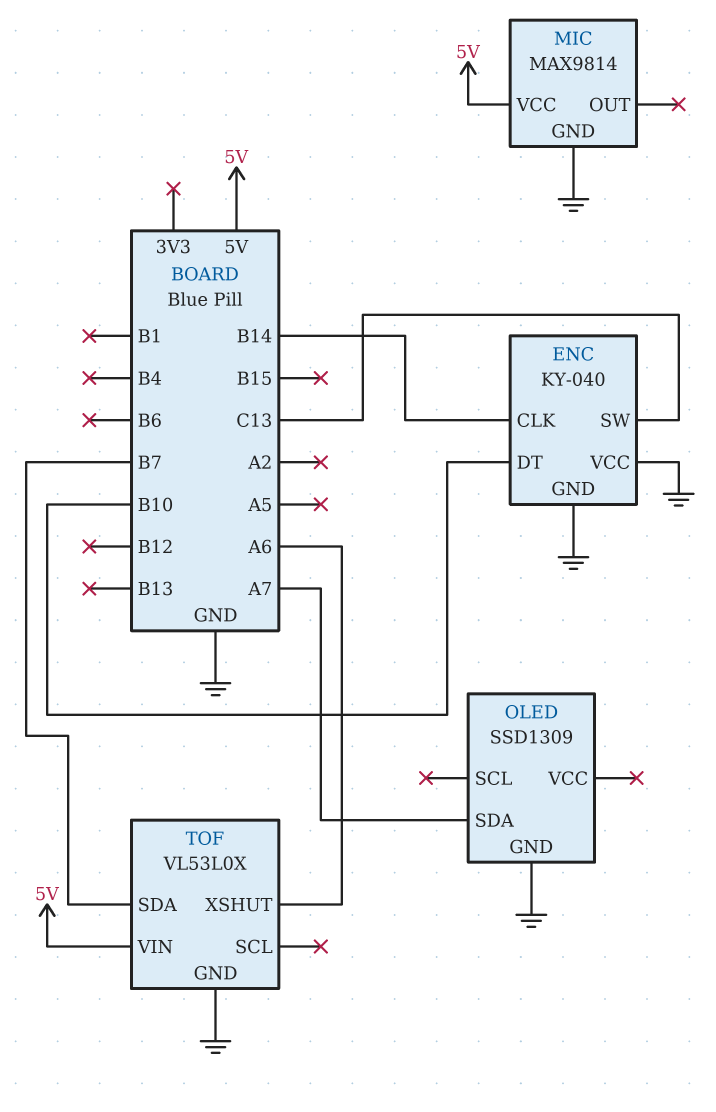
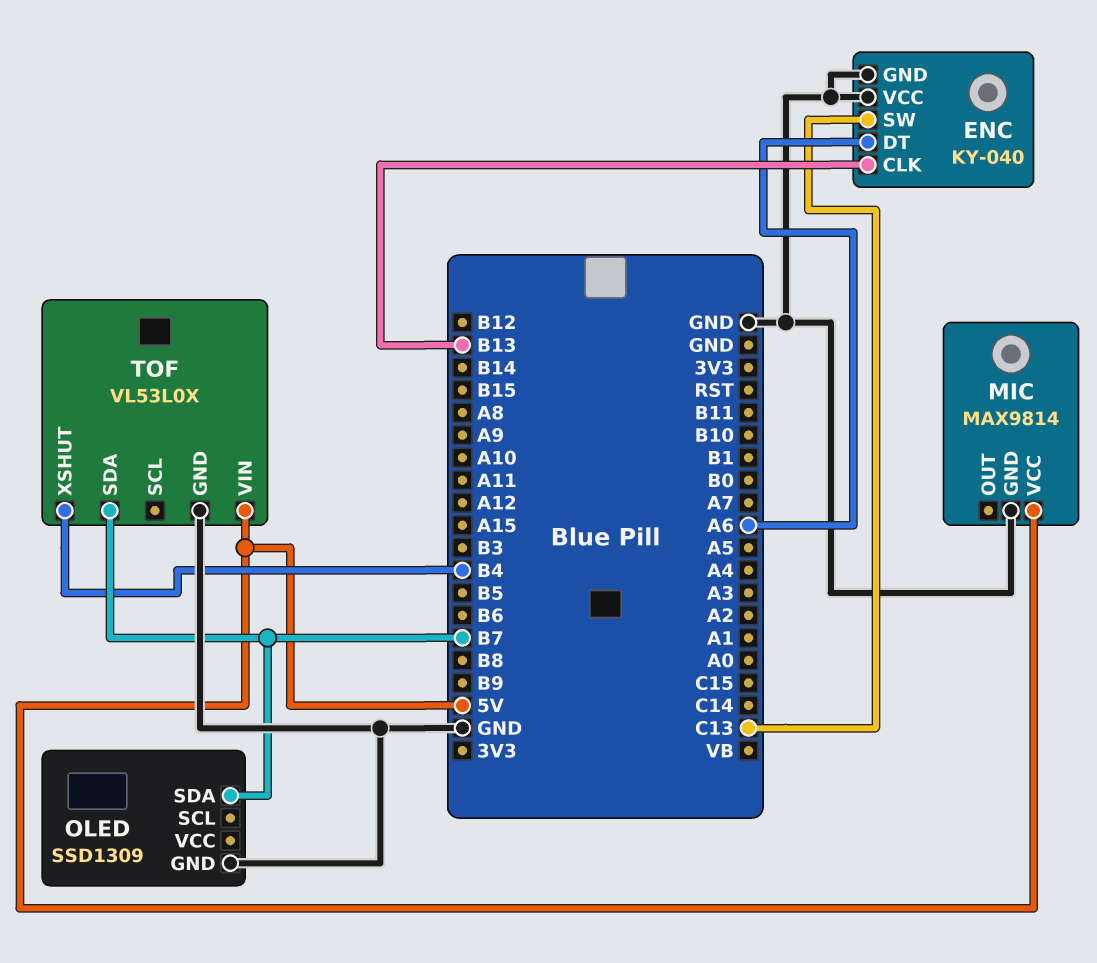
ENC pin CLK: B14 -> B13
ENC pin DT: B10 -> A6
OLED pin SDA: A7 -> B7
TOF pin XSHUT: A6 -> B4

